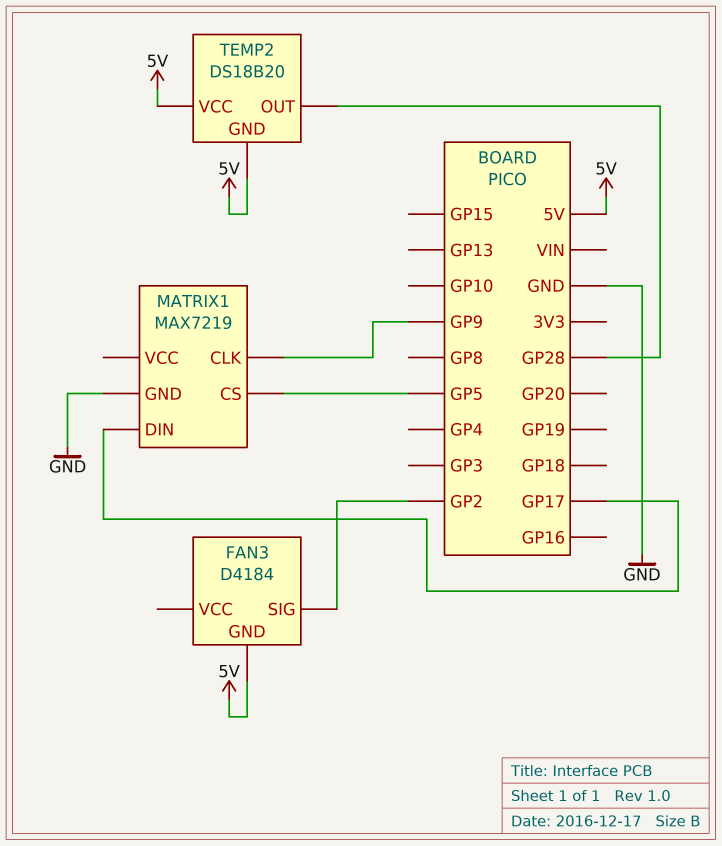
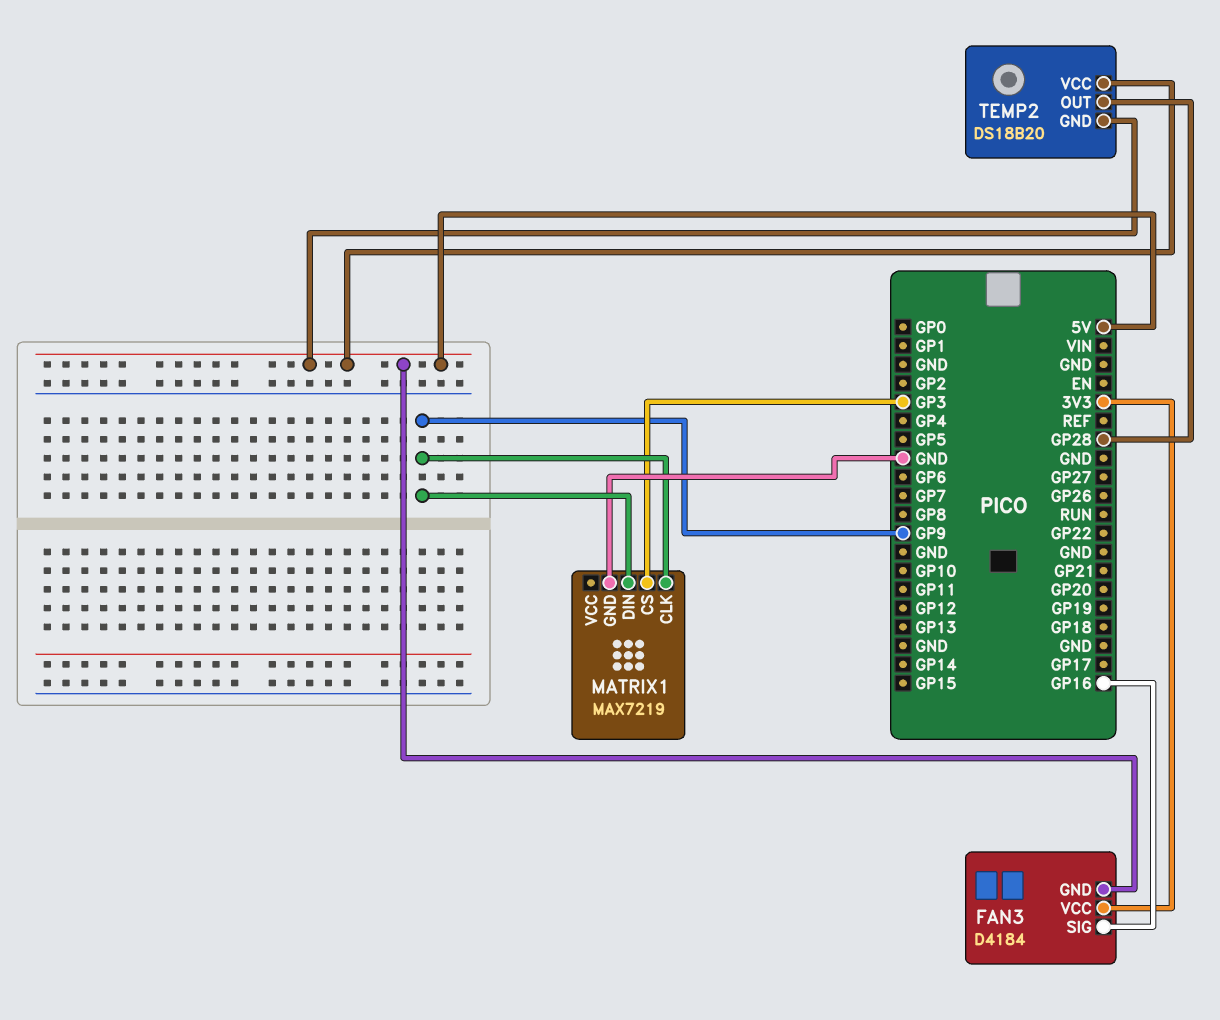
FAN3 pin SIG: GP2 -> GP16
FAN3 pin VCC: none -> 3V3
MATRIX1 pin CS: GP5 -> GP3
MATRIX1 pin DIN: GP17 -> GP9

